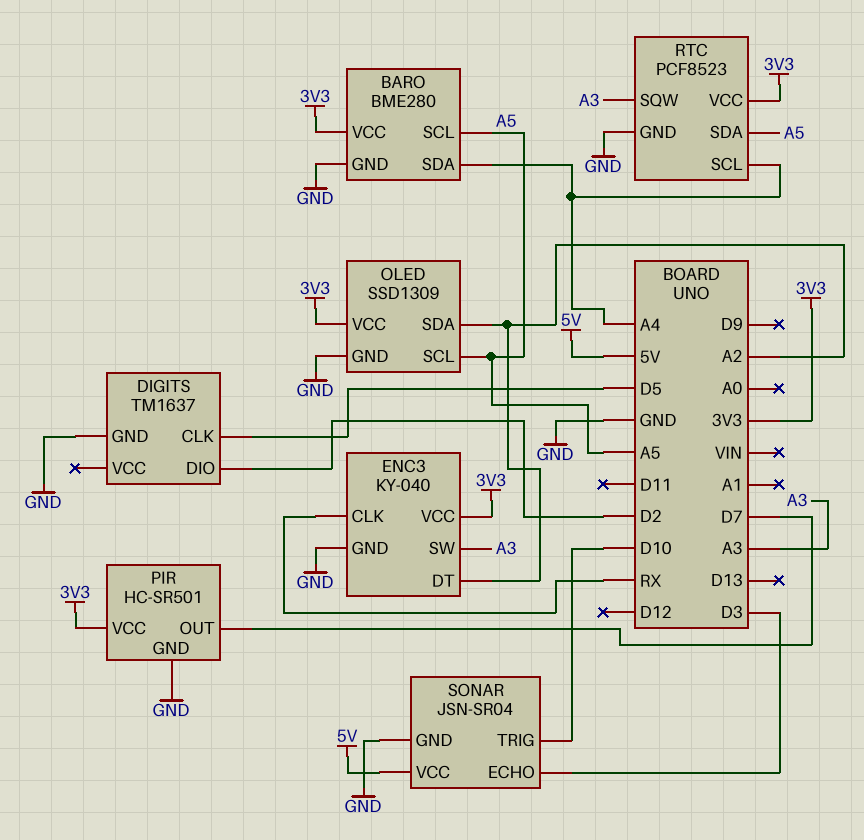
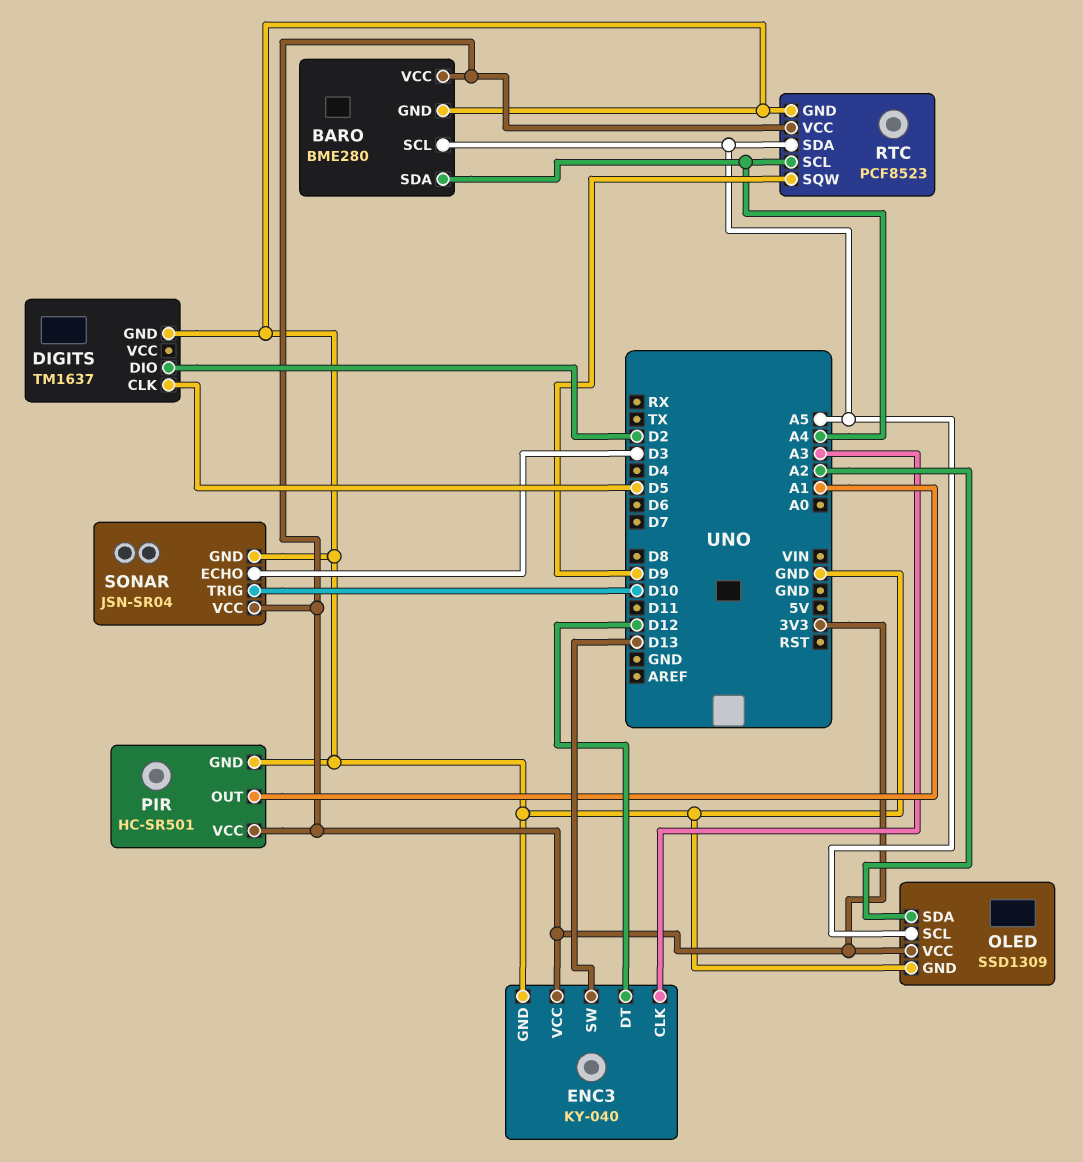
ENC3 pin CLK: RX -> A3
ENC3 pin DT: A2 -> D12
ENC3 pin SW: A3 -> D13
PIR pin OUT: D7 -> A1
RTC pin SQW: A3 -> D9
SONAR pin VCC: 5V -> 3V3

